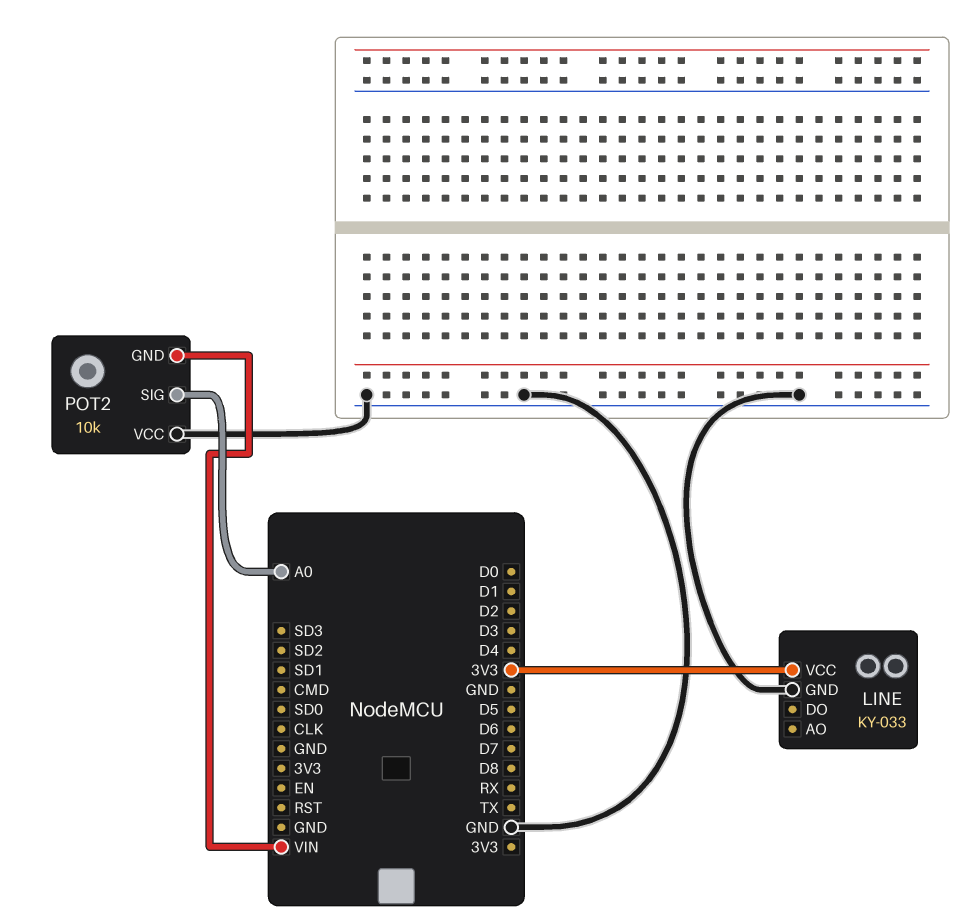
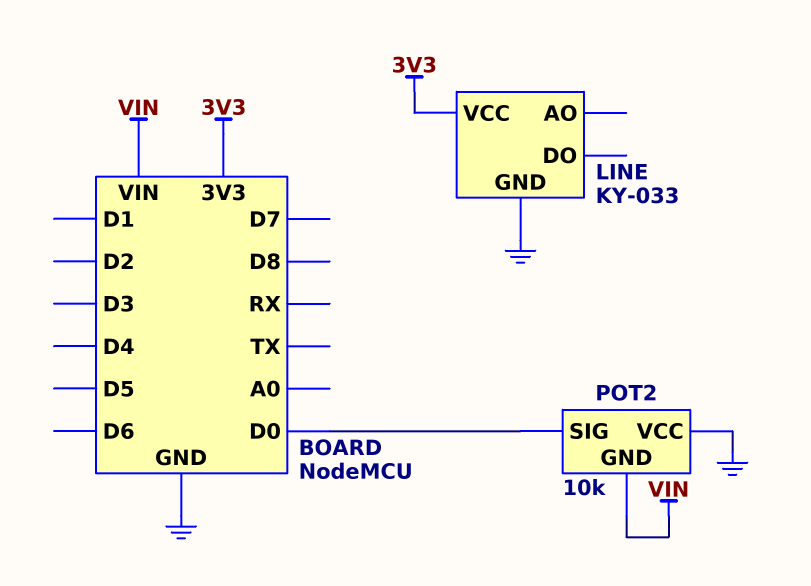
POT2 pin SIG: A0 -> D0

